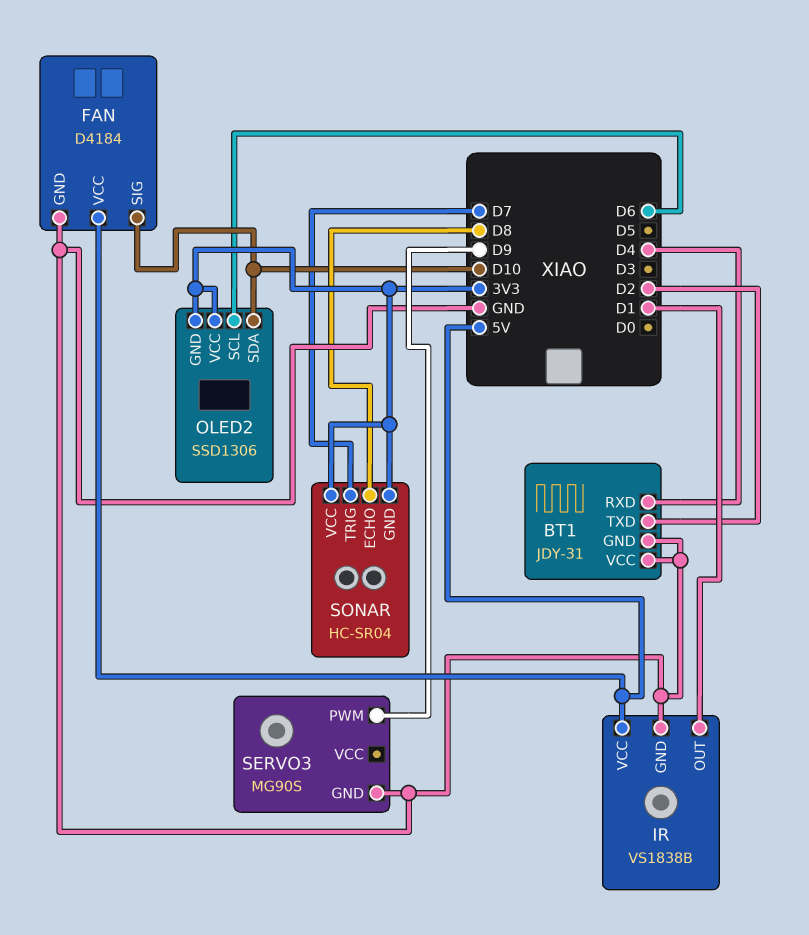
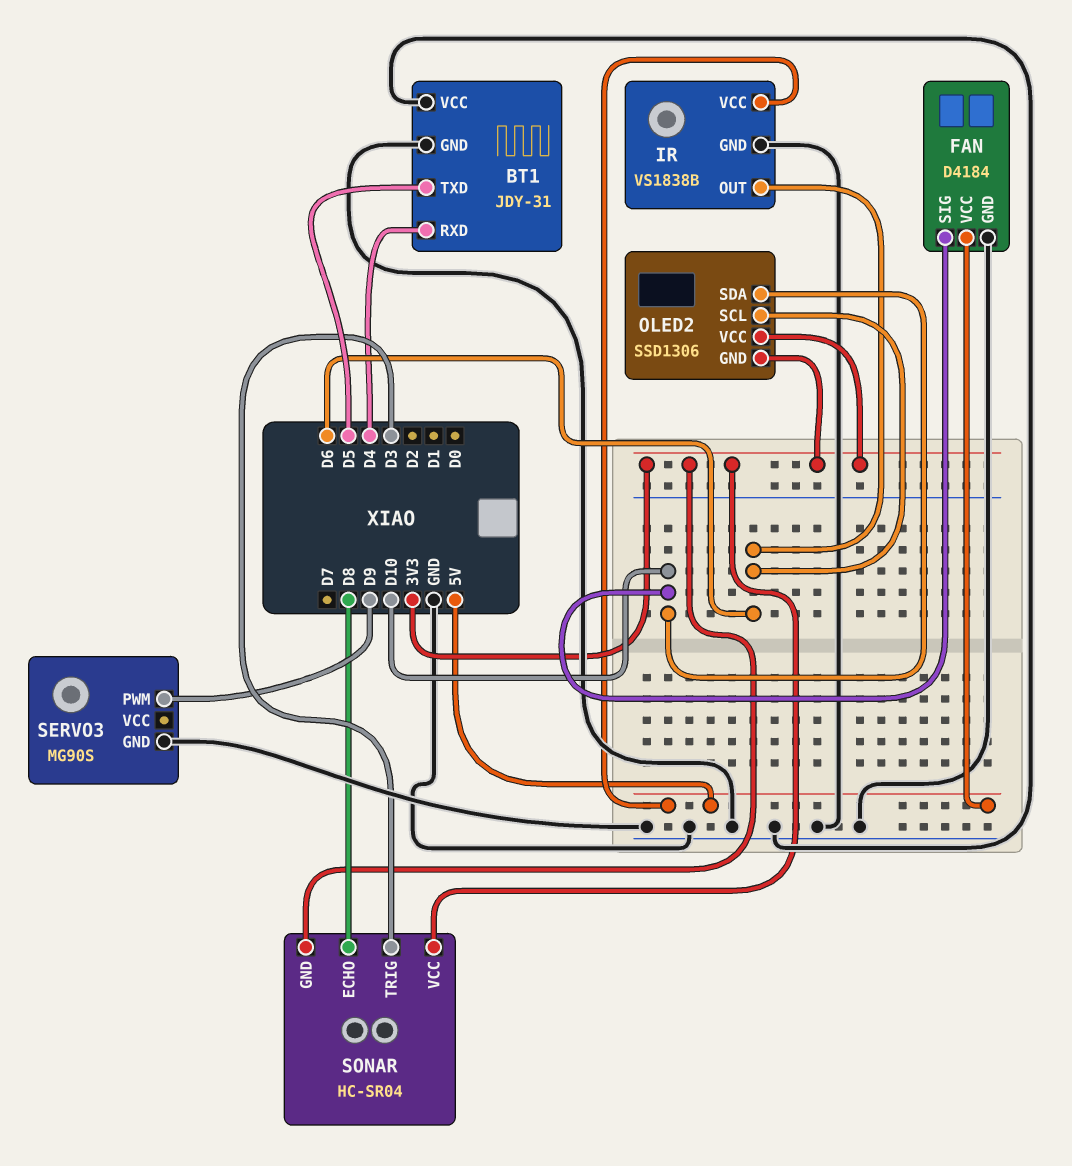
BT1 pin TXD: D2 -> D5
IR pin OUT: D1 -> D6
SONAR pin TRIG: D7 -> D3

